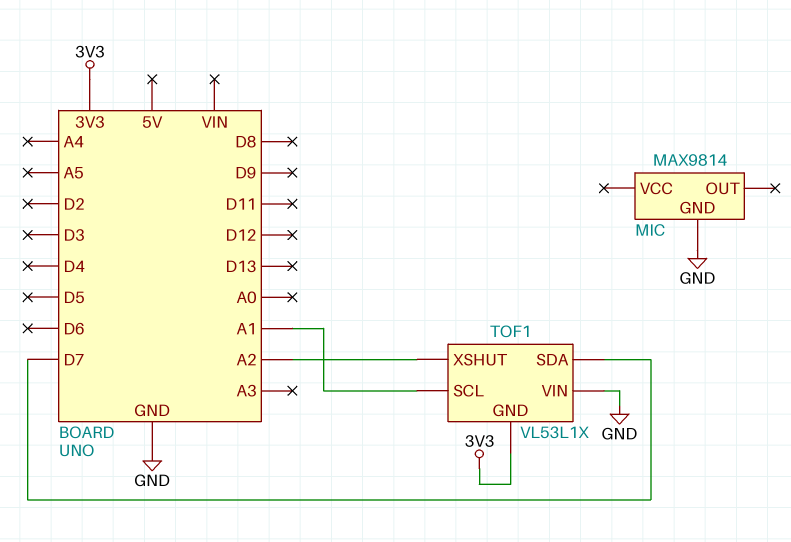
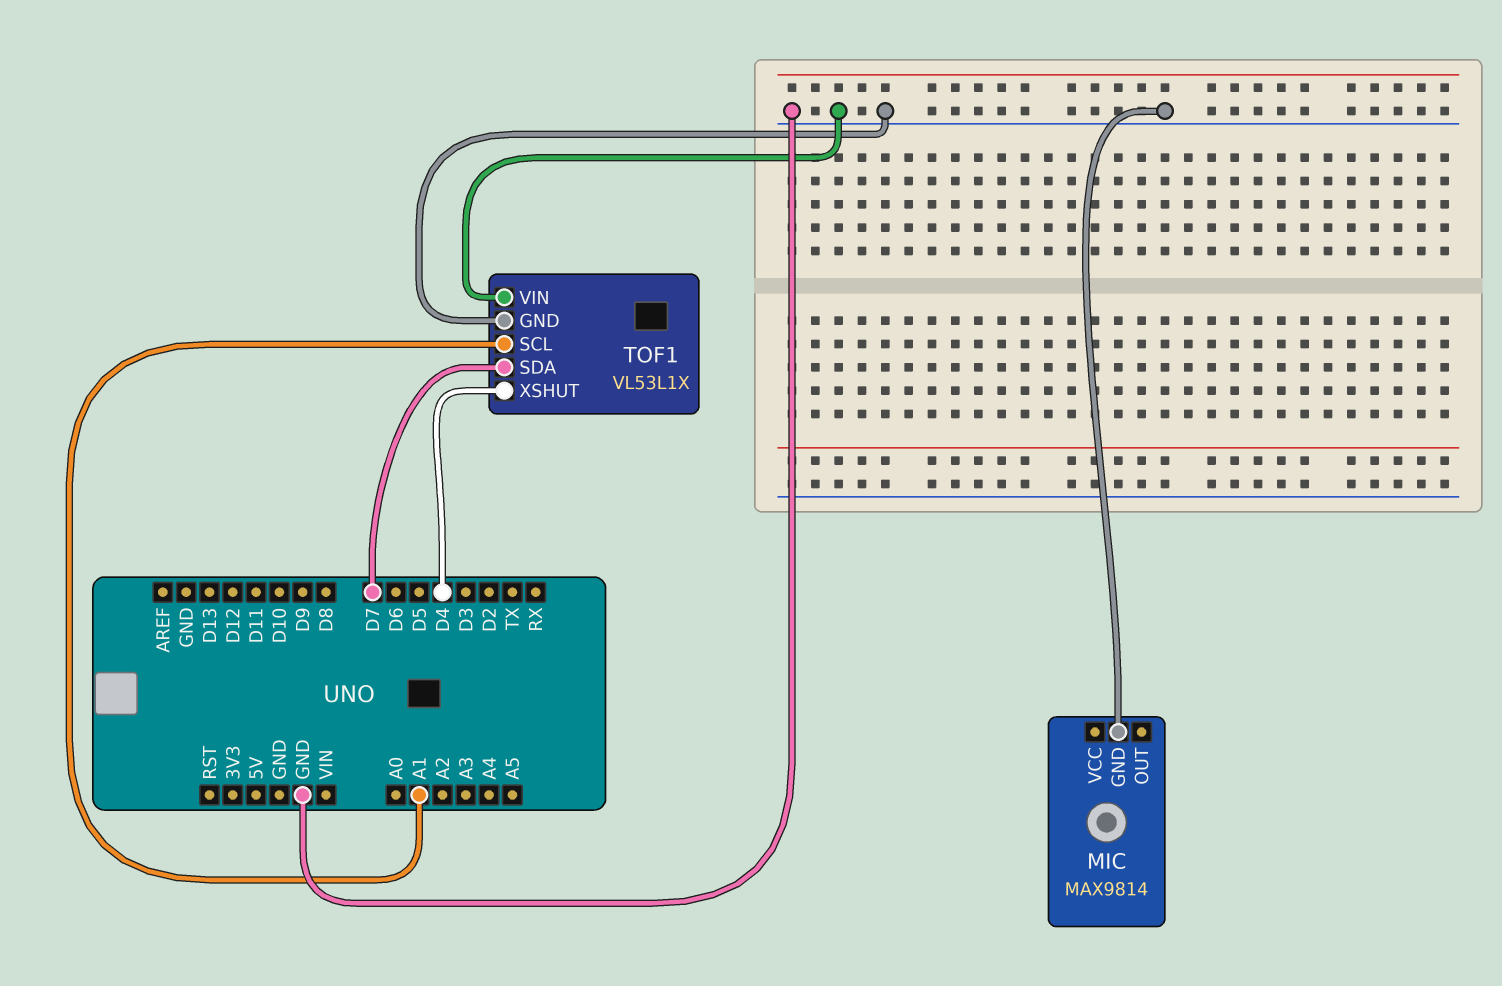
TOF1 pin GND: 3V3 -> GND
TOF1 pin XSHUT: A2 -> D4

